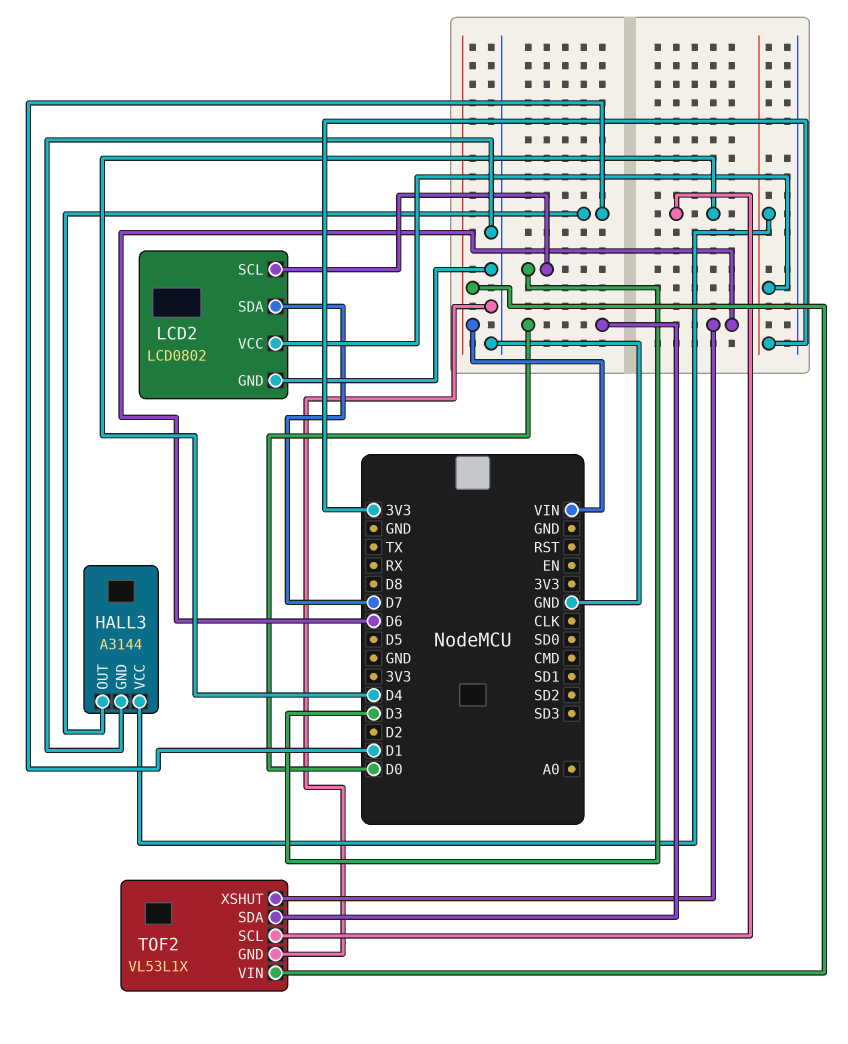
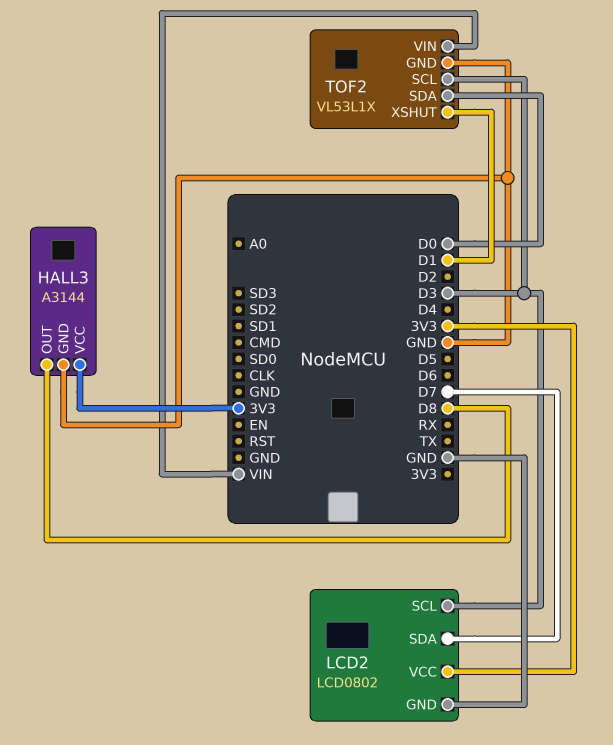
HALL3 pin OUT: D1 -> D8
TOF2 pin SCL: D4 -> D3
TOF2 pin XSHUT: D6 -> D1

